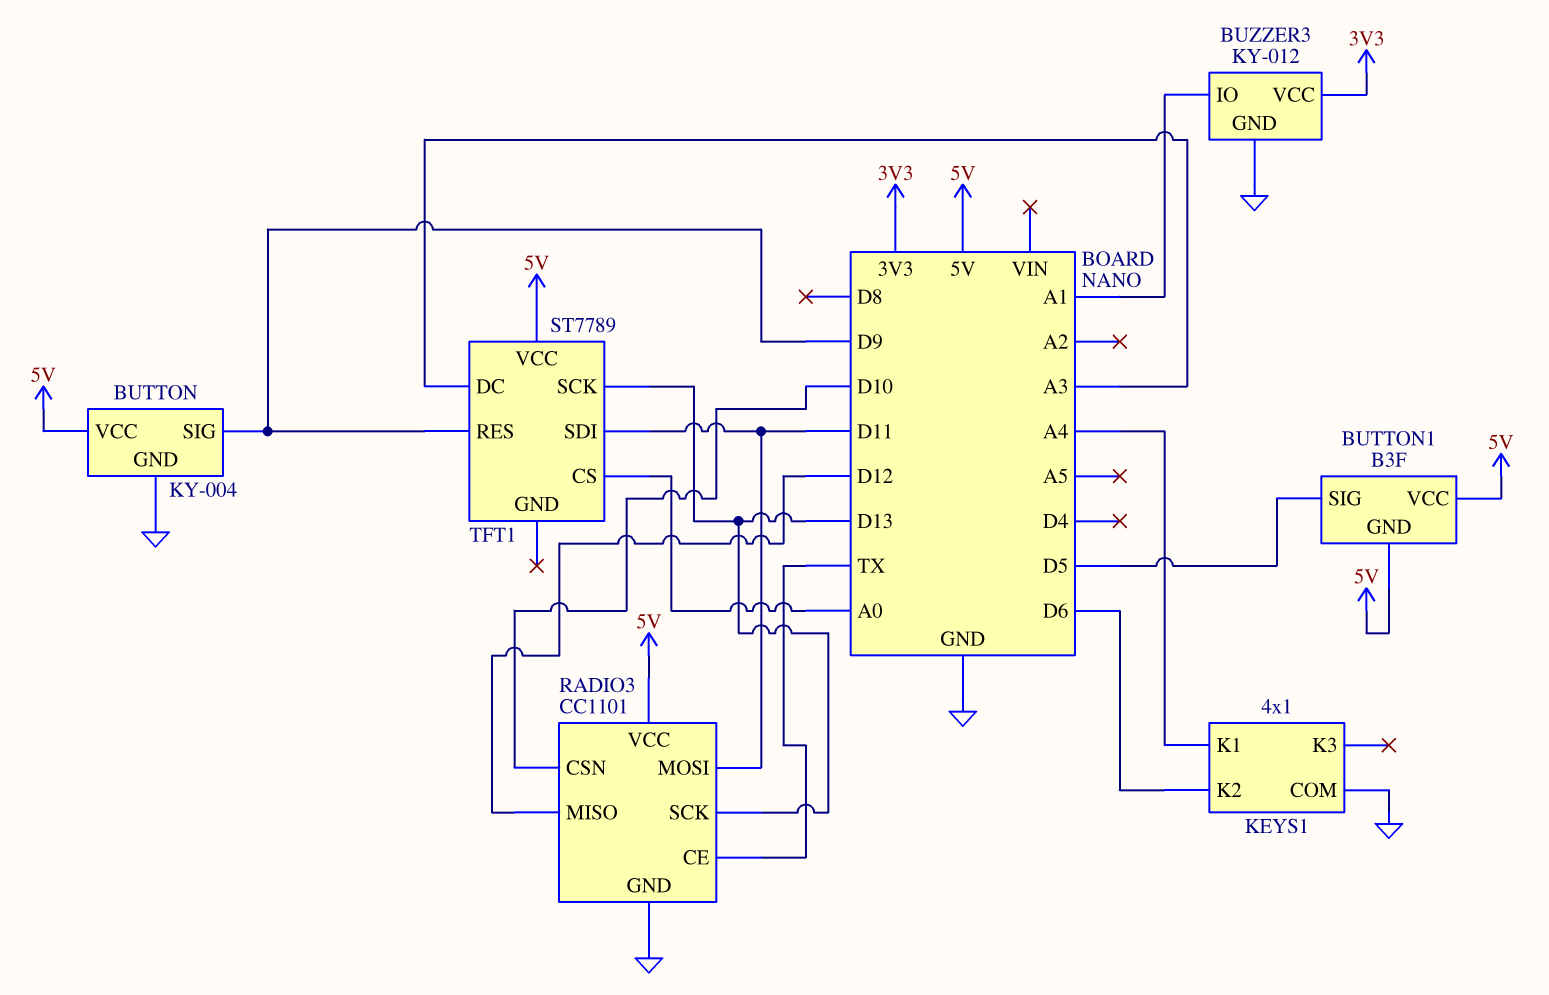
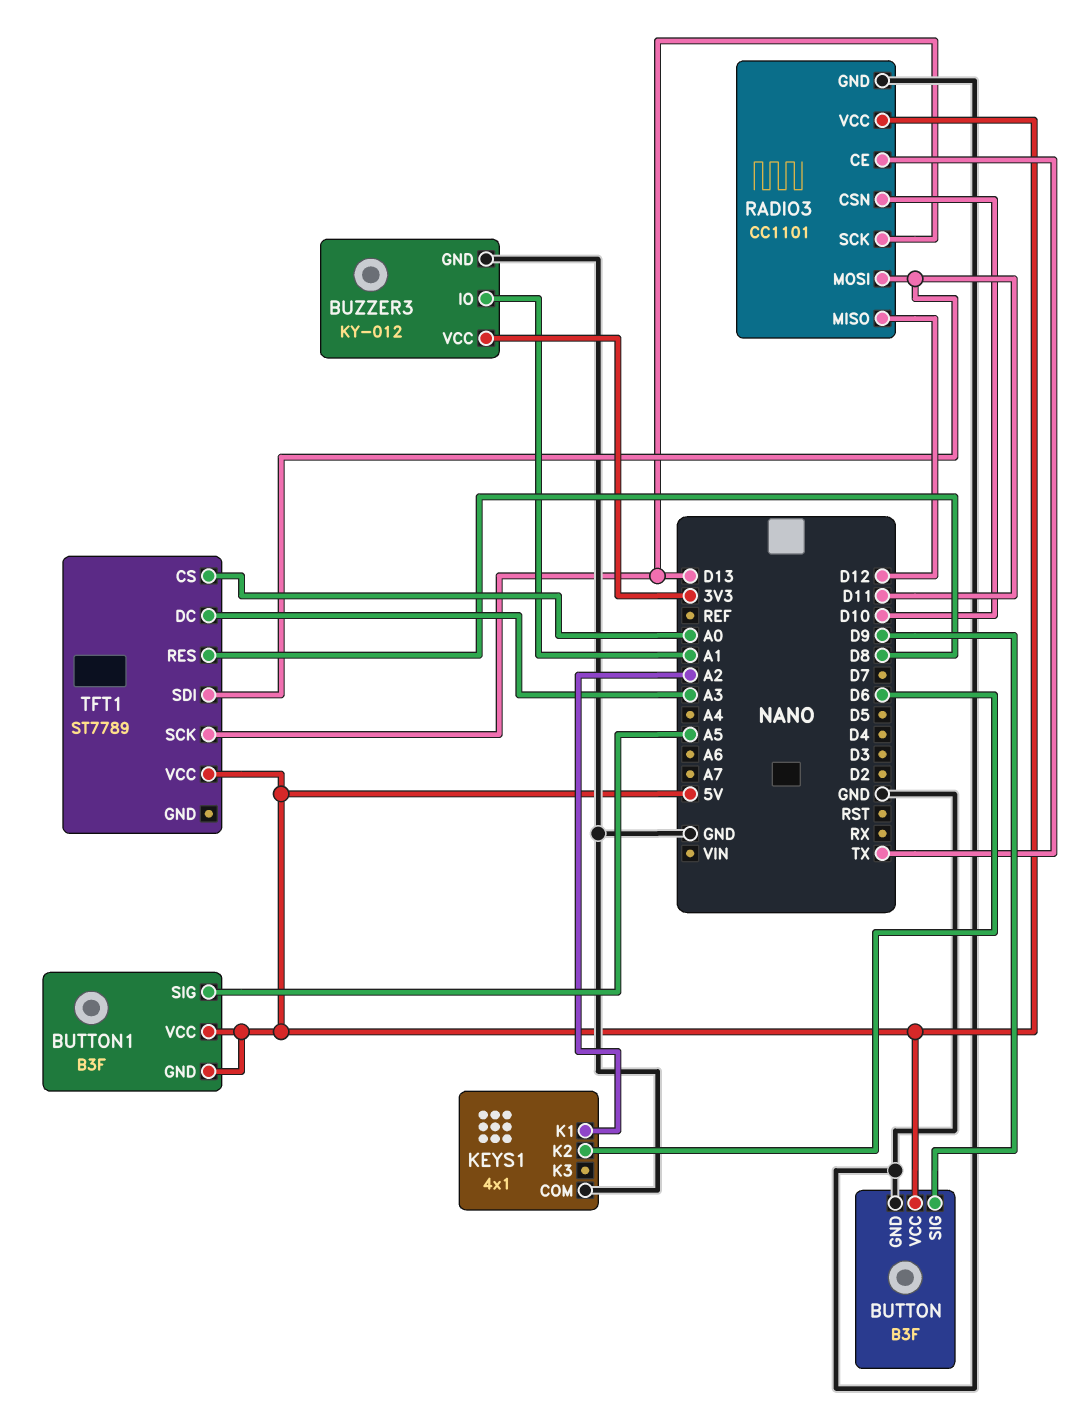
BUTTON: KY-004 -> B3F
BUTTON1 pin SIG: D5 -> A5
KEYS1 pin K1: A4 -> A2
TFT1 pin RES: D9 -> D8

